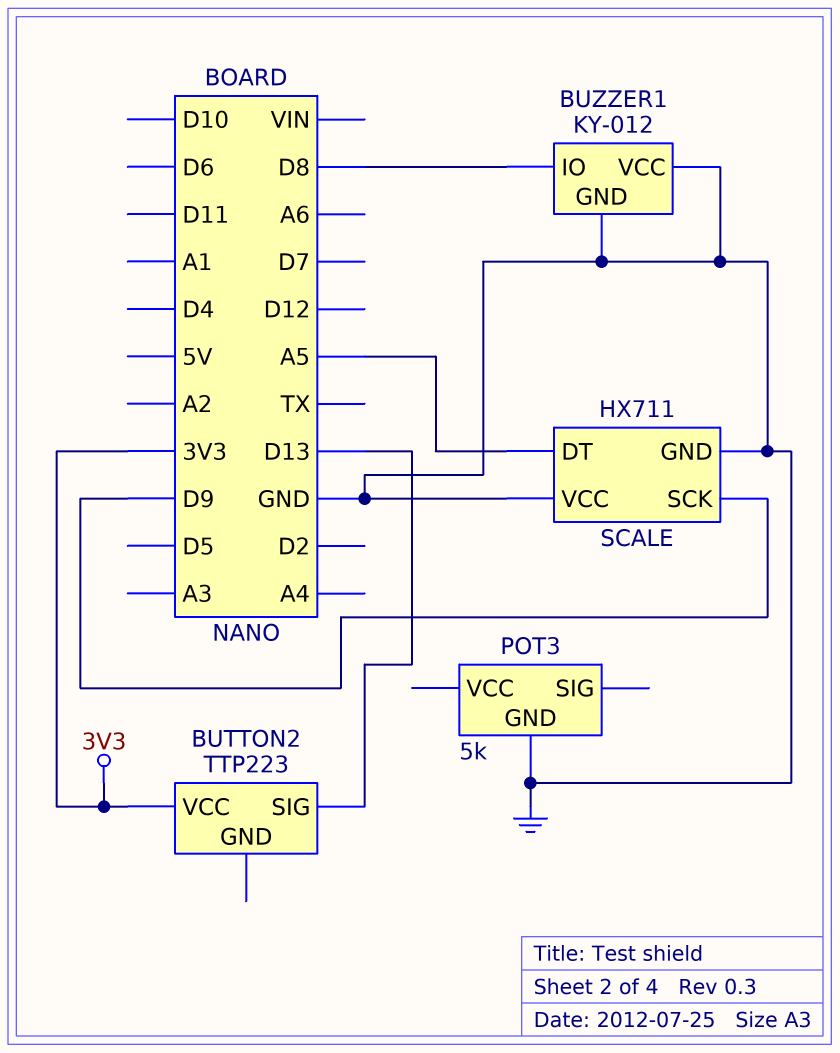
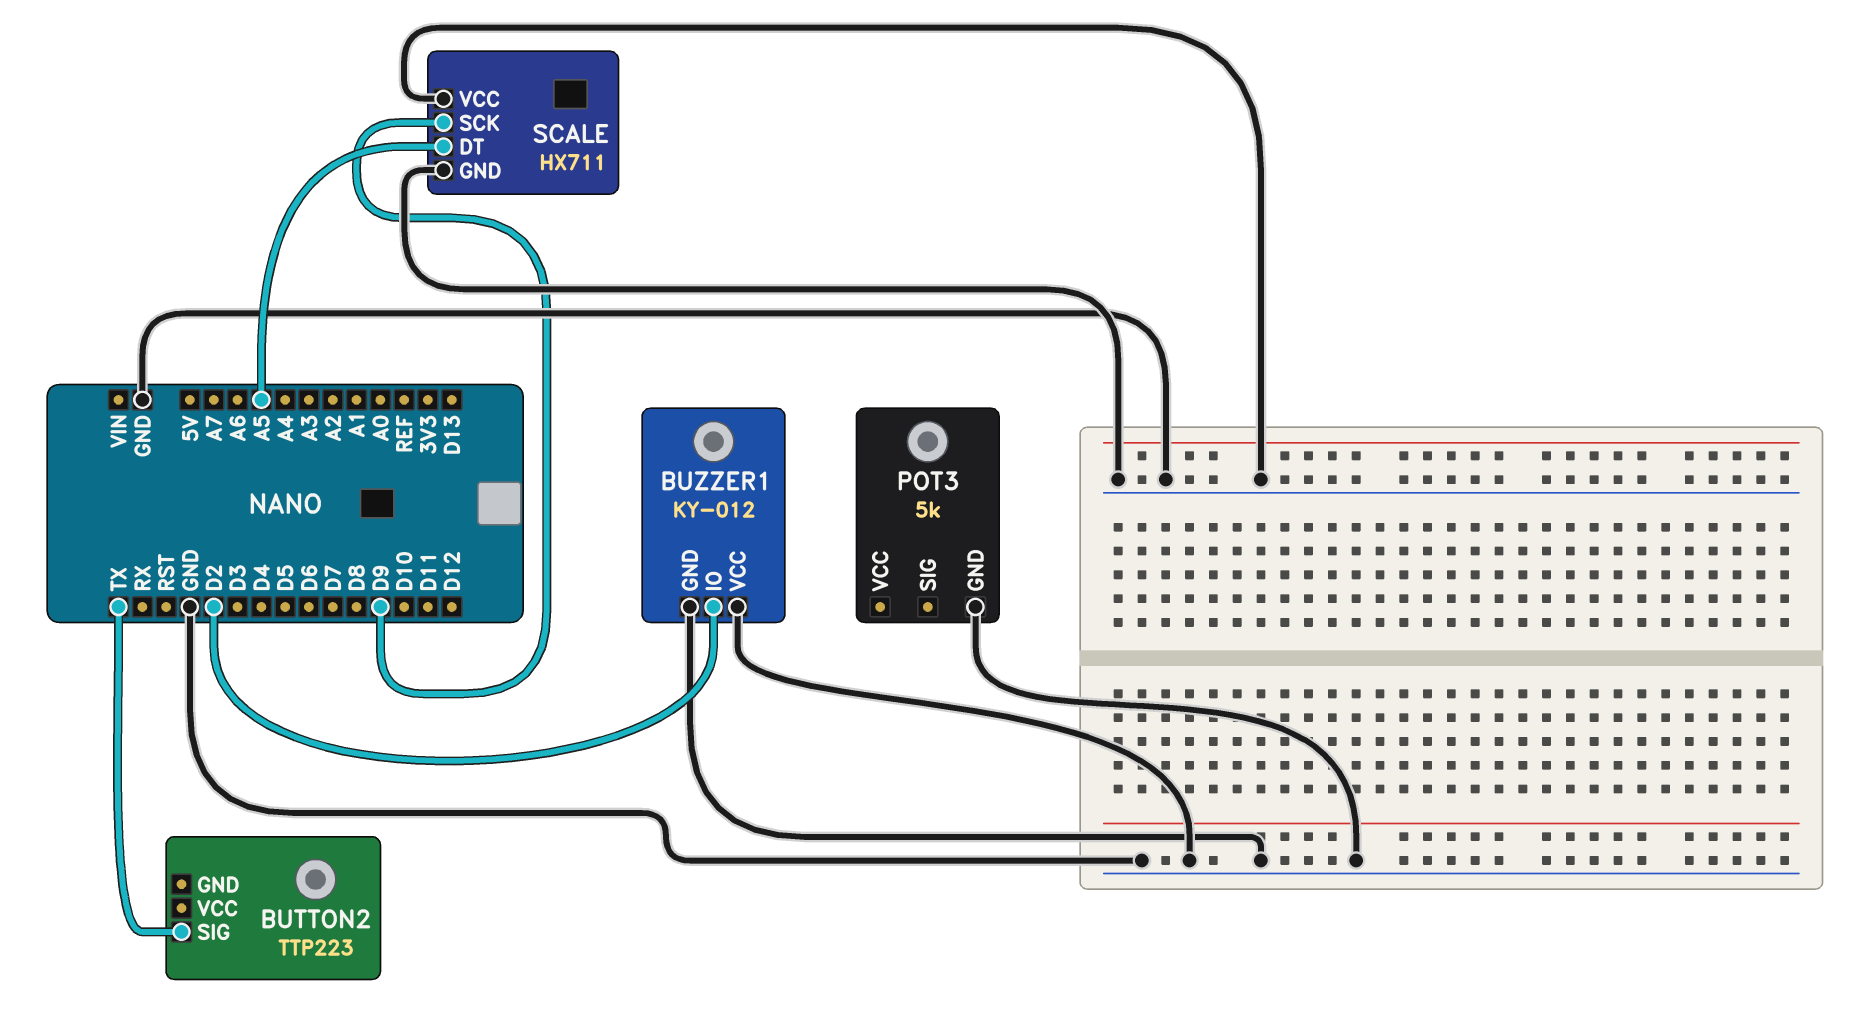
BUTTON2 pin SIG: D13 -> TX
BUTTON2 pin VCC: 3V3 -> none
BUZZER1 pin IO: D8 -> D2

